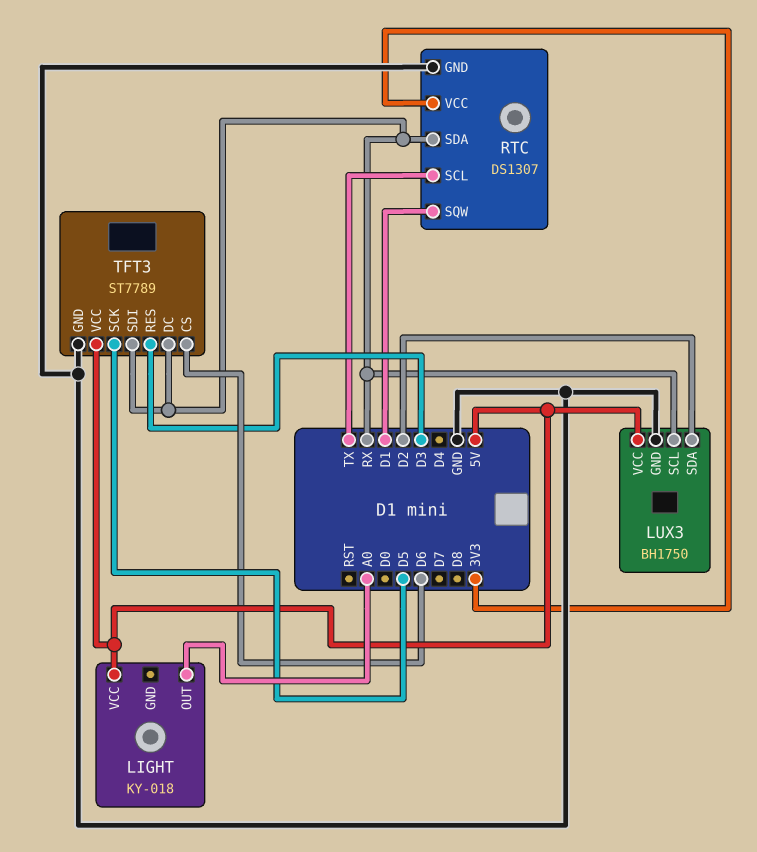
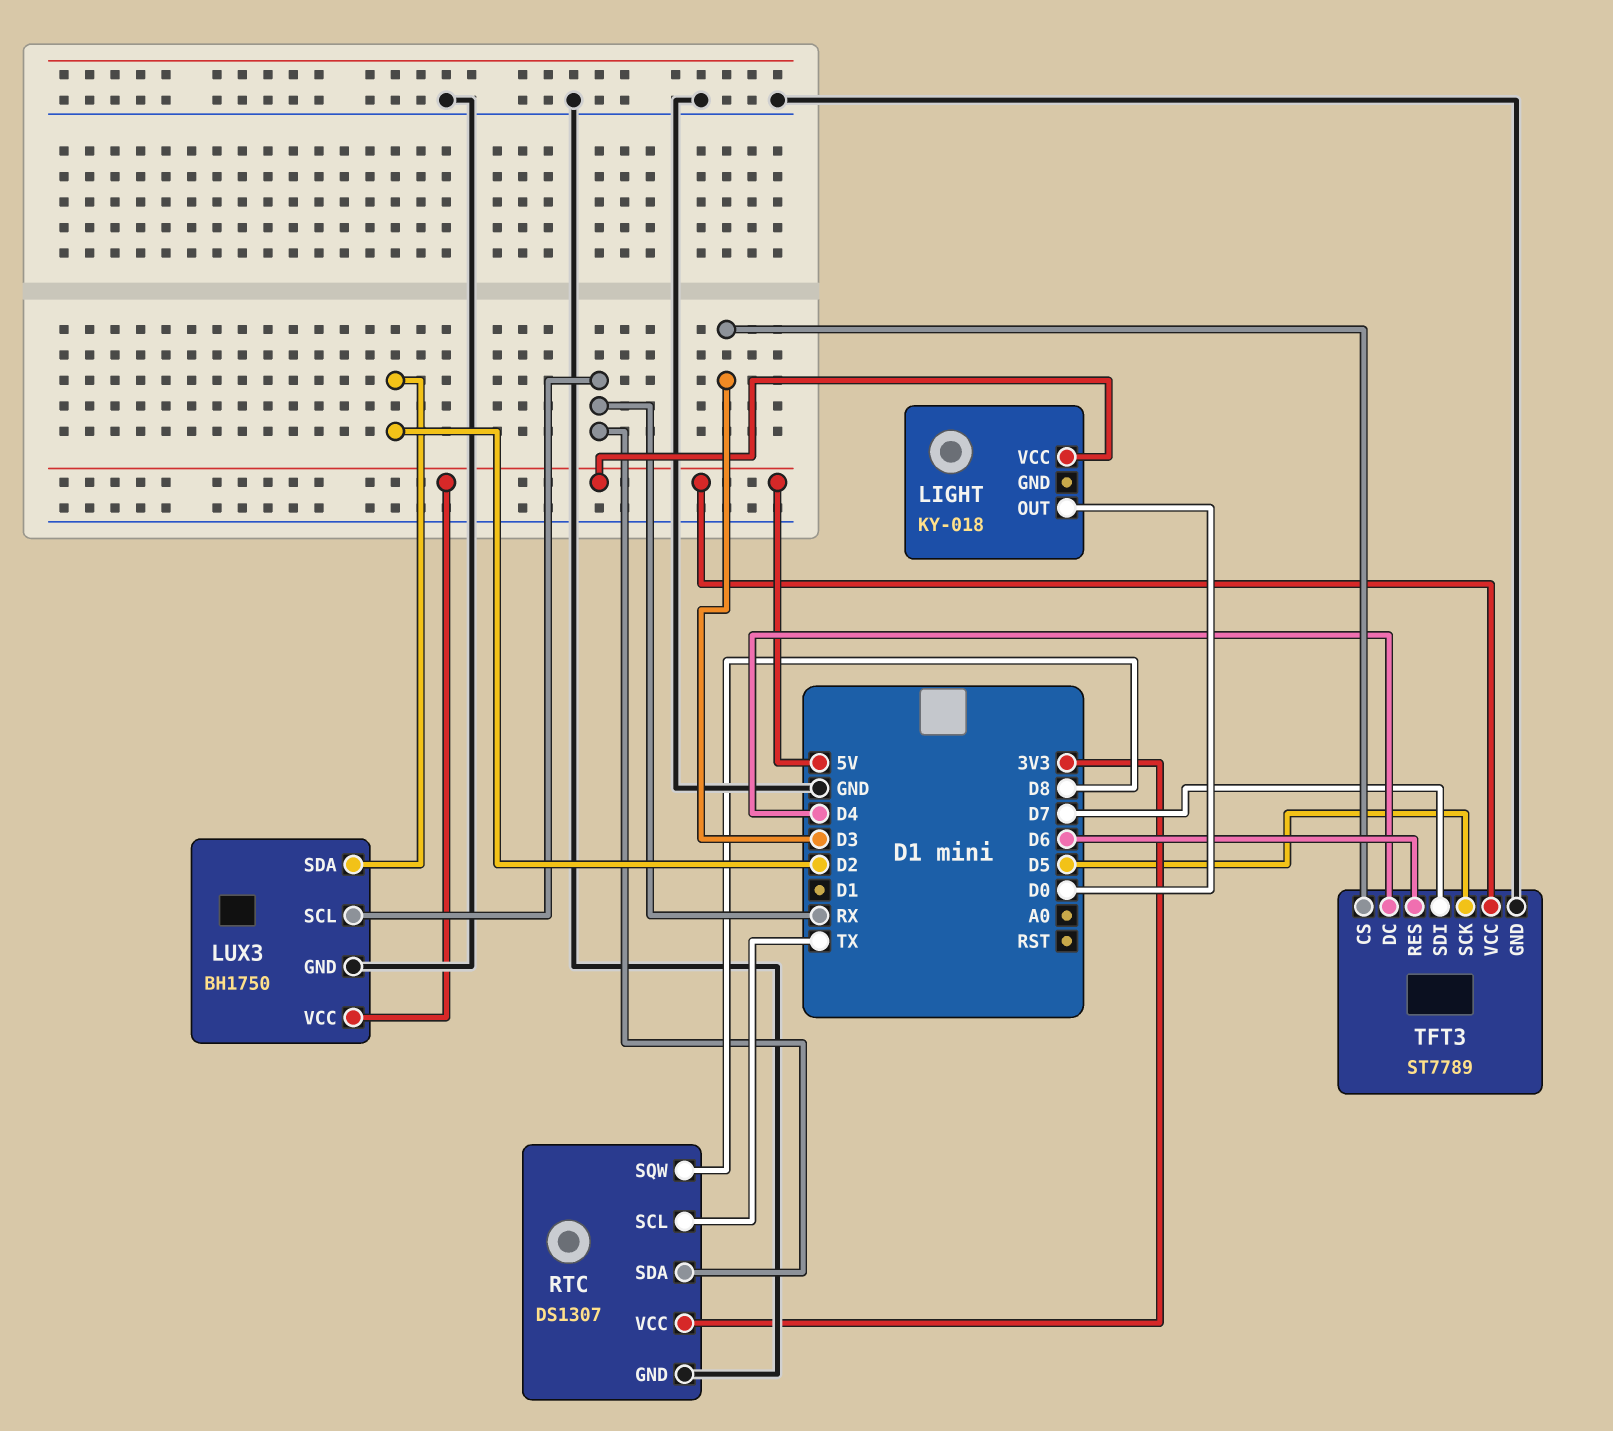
LIGHT pin OUT: A0 -> D0
RTC pin SQW: D1 -> D8
TFT3 pin CS: D6 -> D3
TFT3 pin DC: RX -> D4
TFT3 pin RES: D3 -> D6
TFT3 pin SDI: RX -> D7

